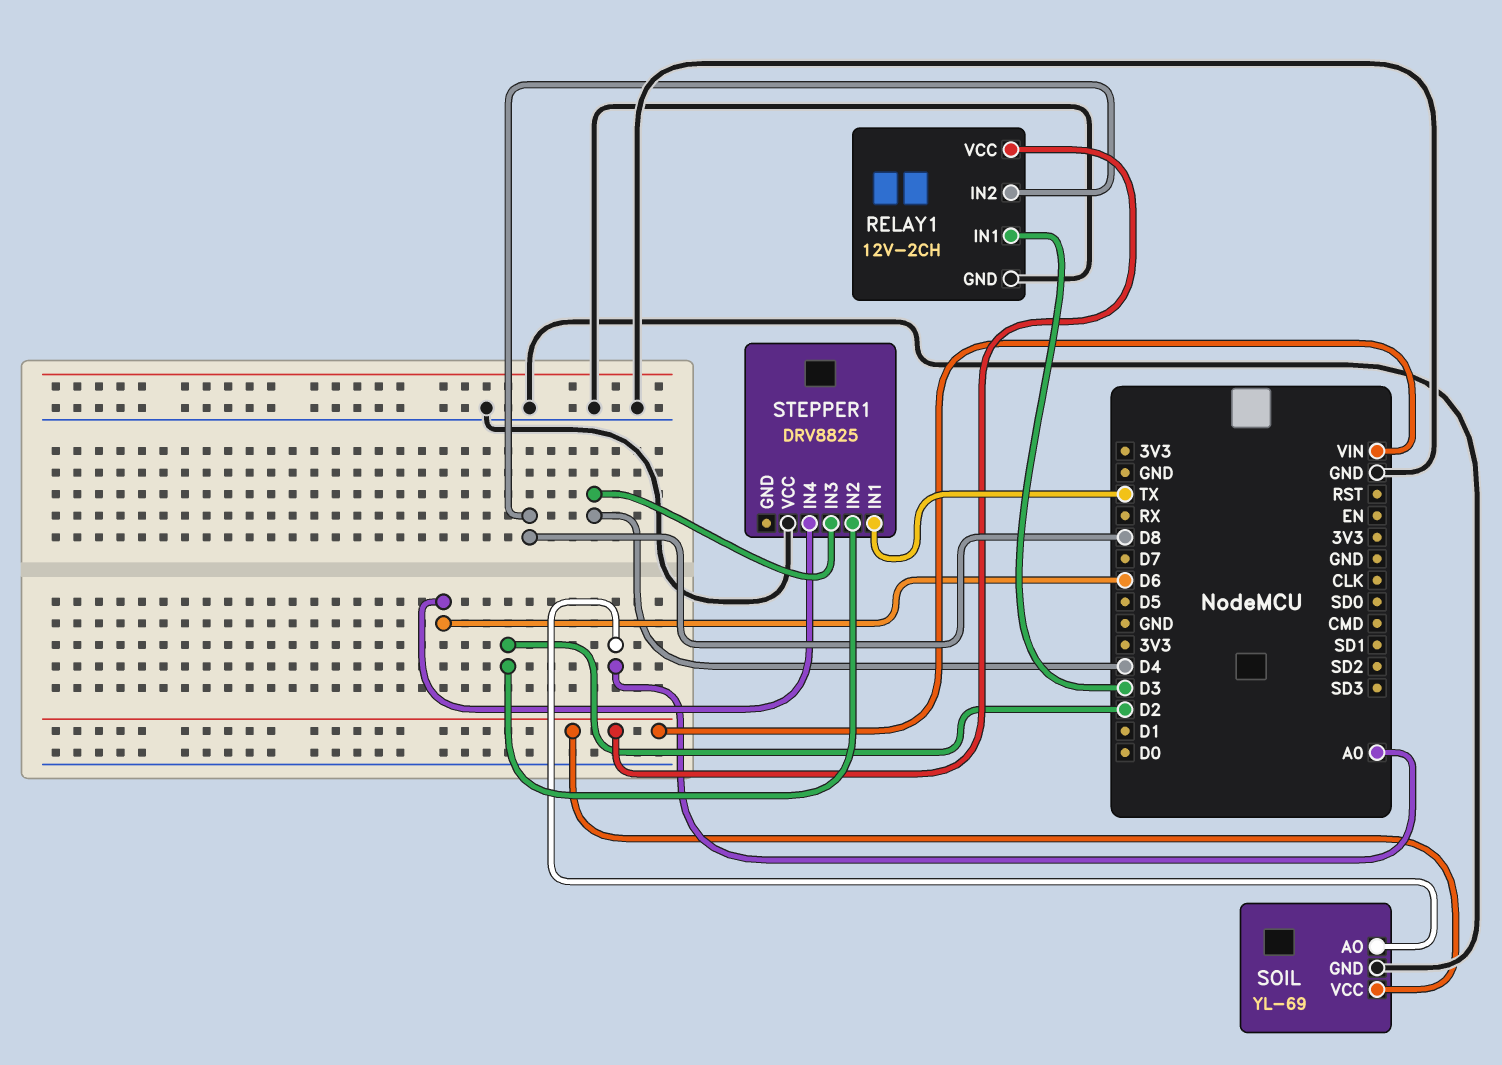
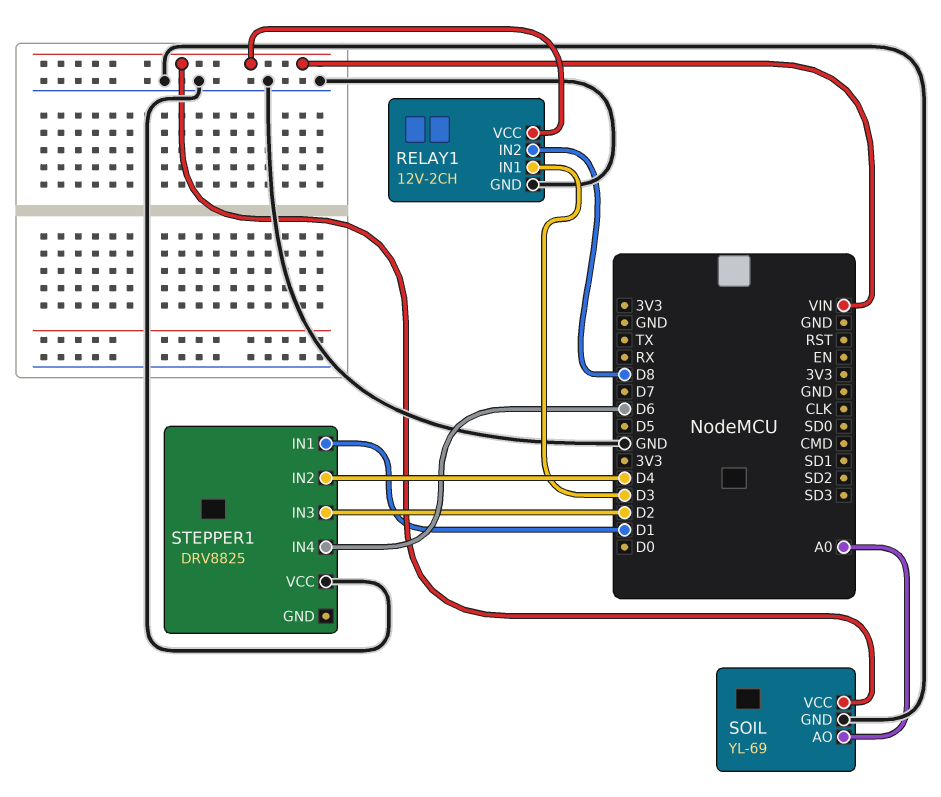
STEPPER1 pin IN1: TX -> D1
STEPPER1 pin IN2: D2 -> D4
STEPPER1 pin IN3: D4 -> D2

